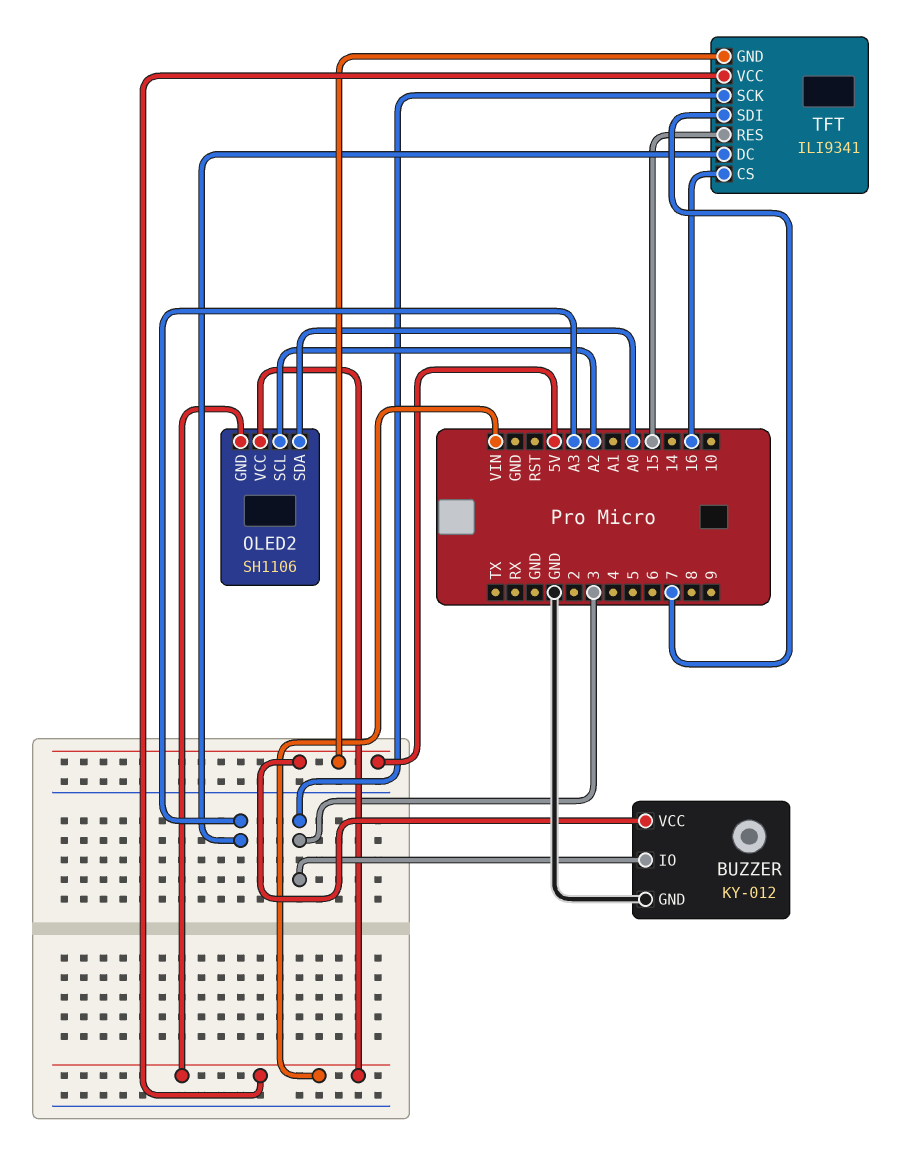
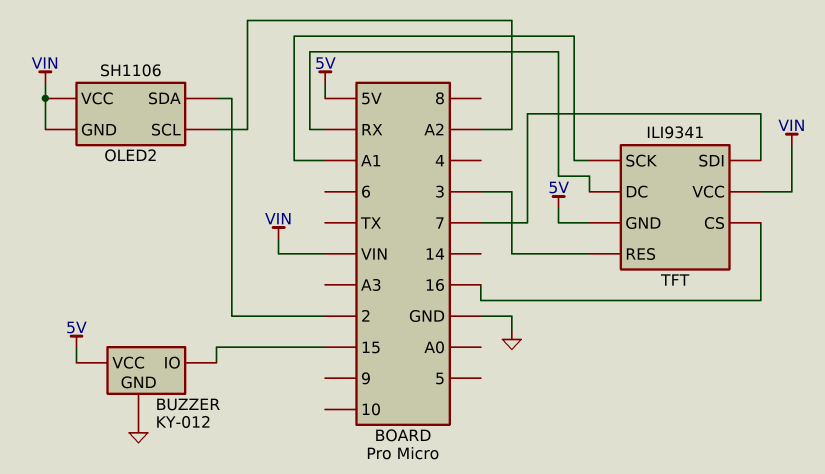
BUZZER pin IO: 3 -> 15
OLED2 pin SDA: A0 -> 2
TFT pin DC: A3 -> RX
TFT pin RES: 15 -> 3
TFT pin SCK: 3 -> A1

